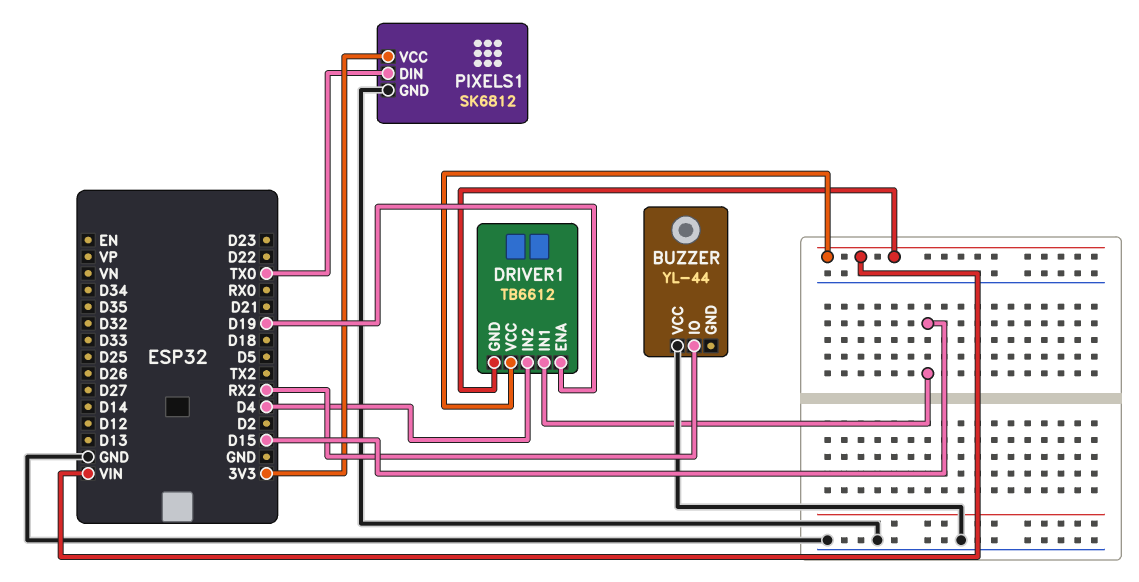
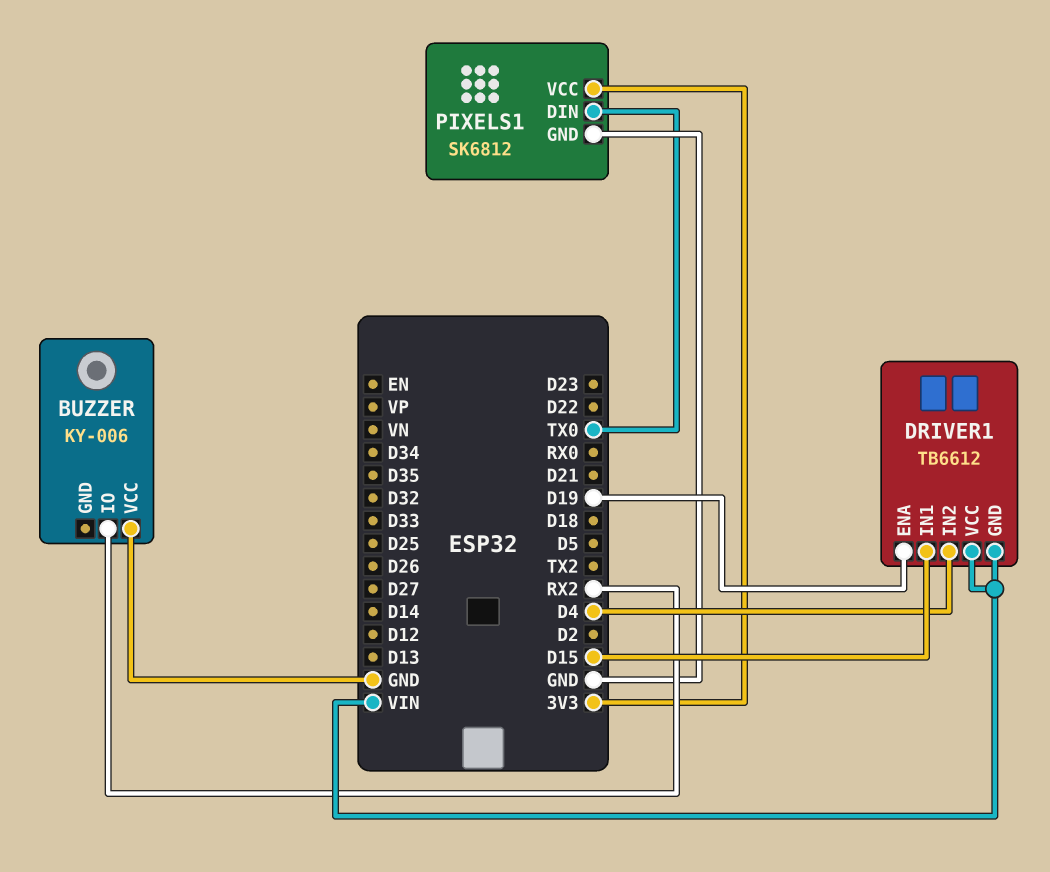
BUZZER: YL-44 -> KY-006

